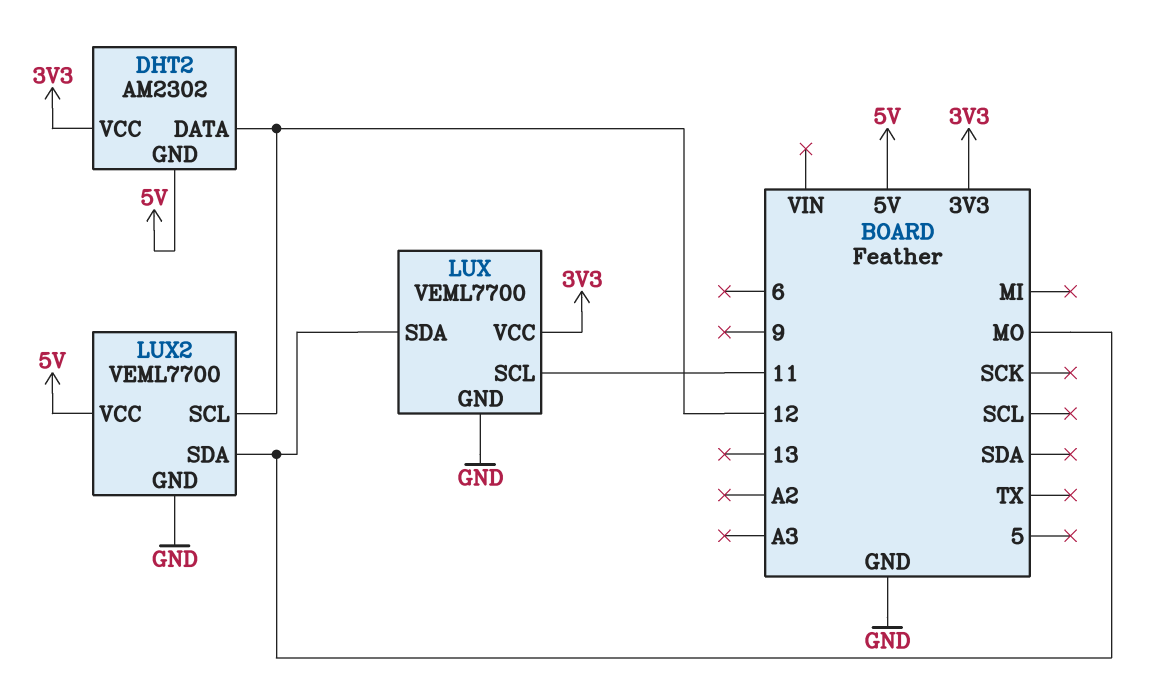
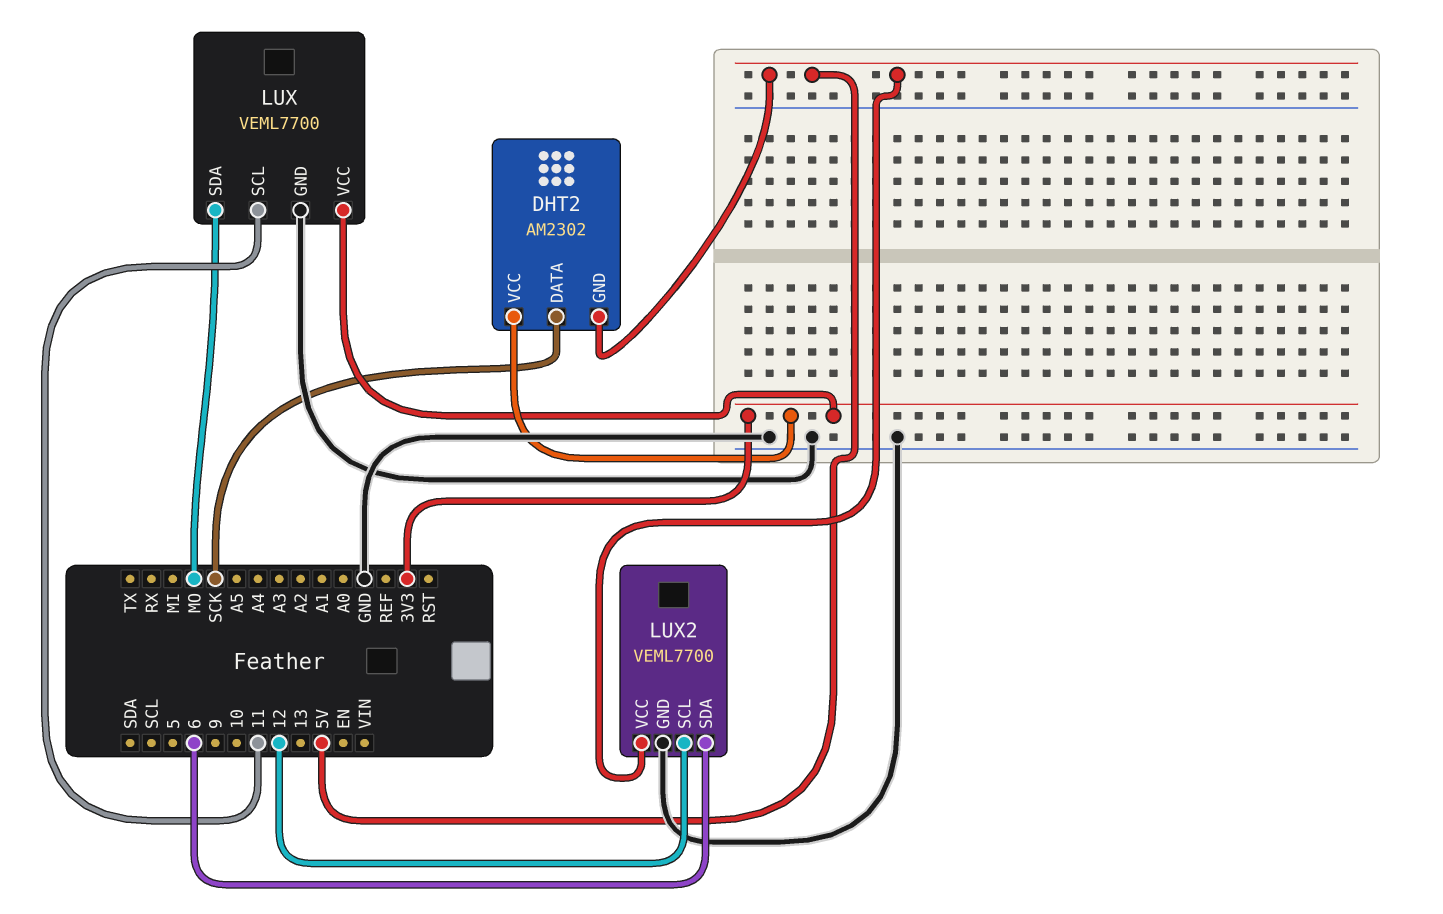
DHT2 pin DATA: 12 -> SCK
LUX2 pin SDA: MO -> 6

